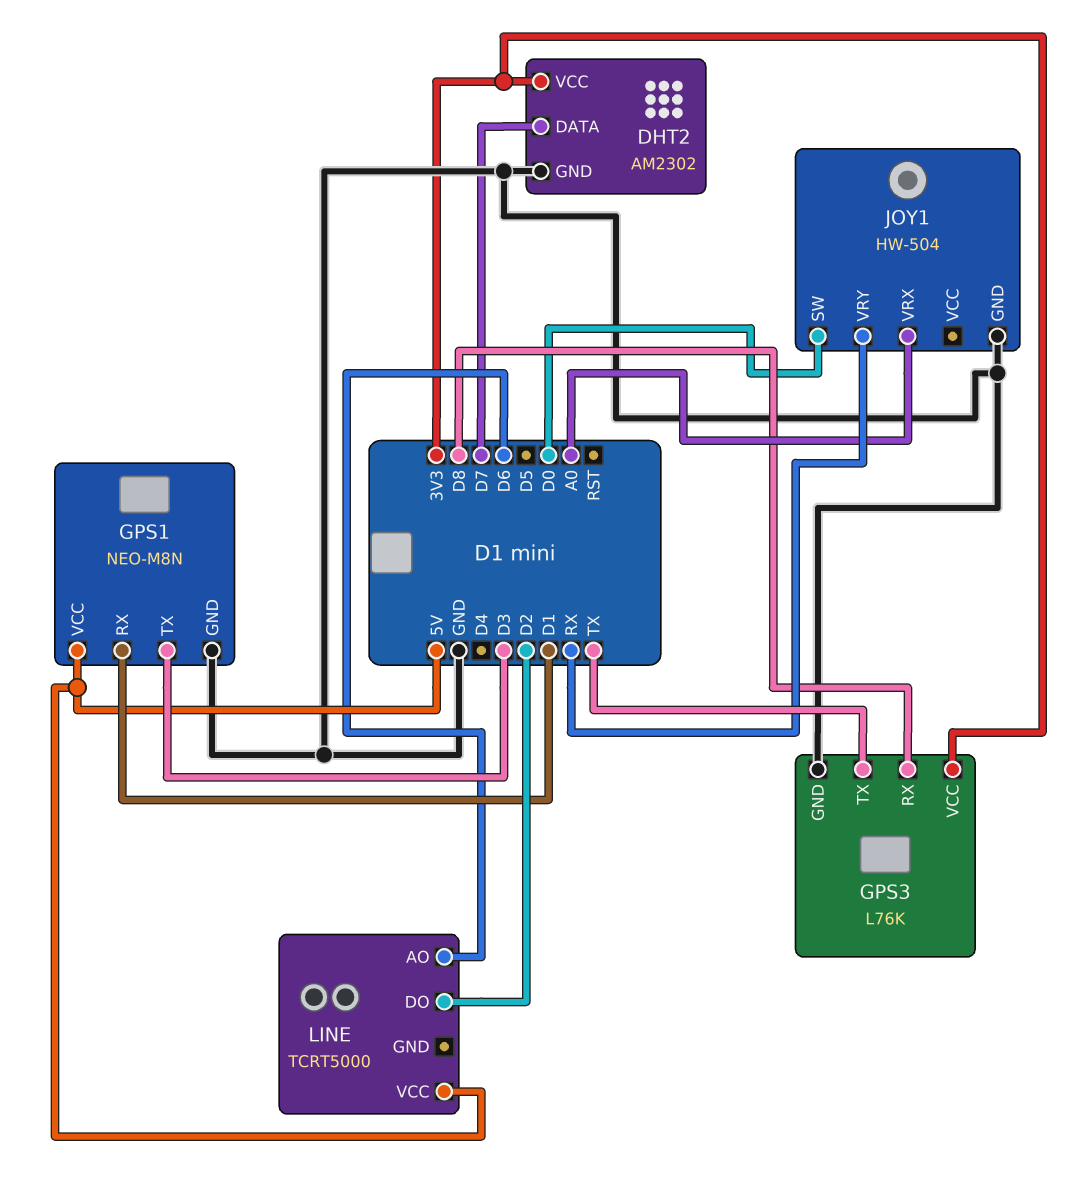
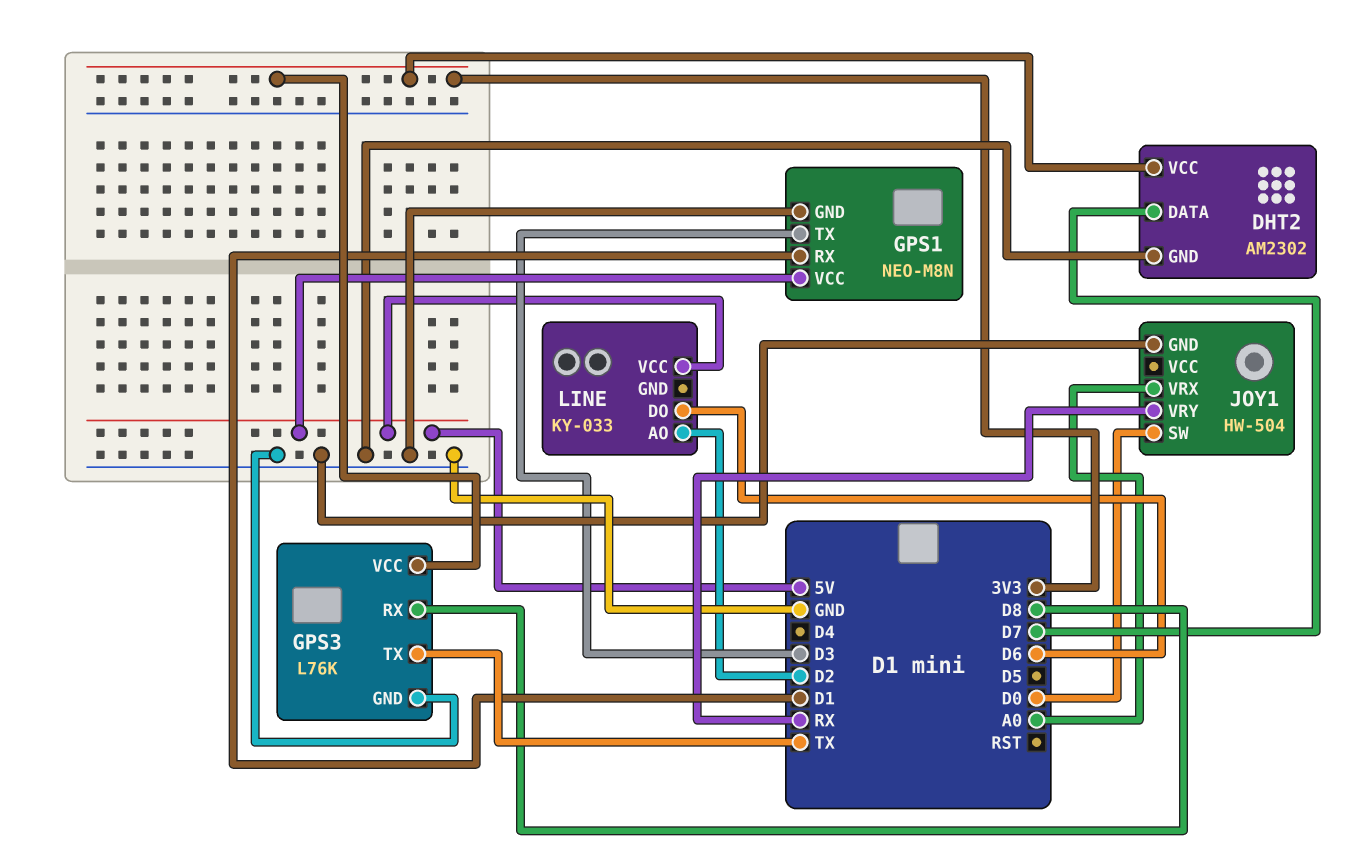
LINE: TCRT5000 -> KY-033
LINE pin AO: D6 -> D2
LINE pin DO: D2 -> D6

